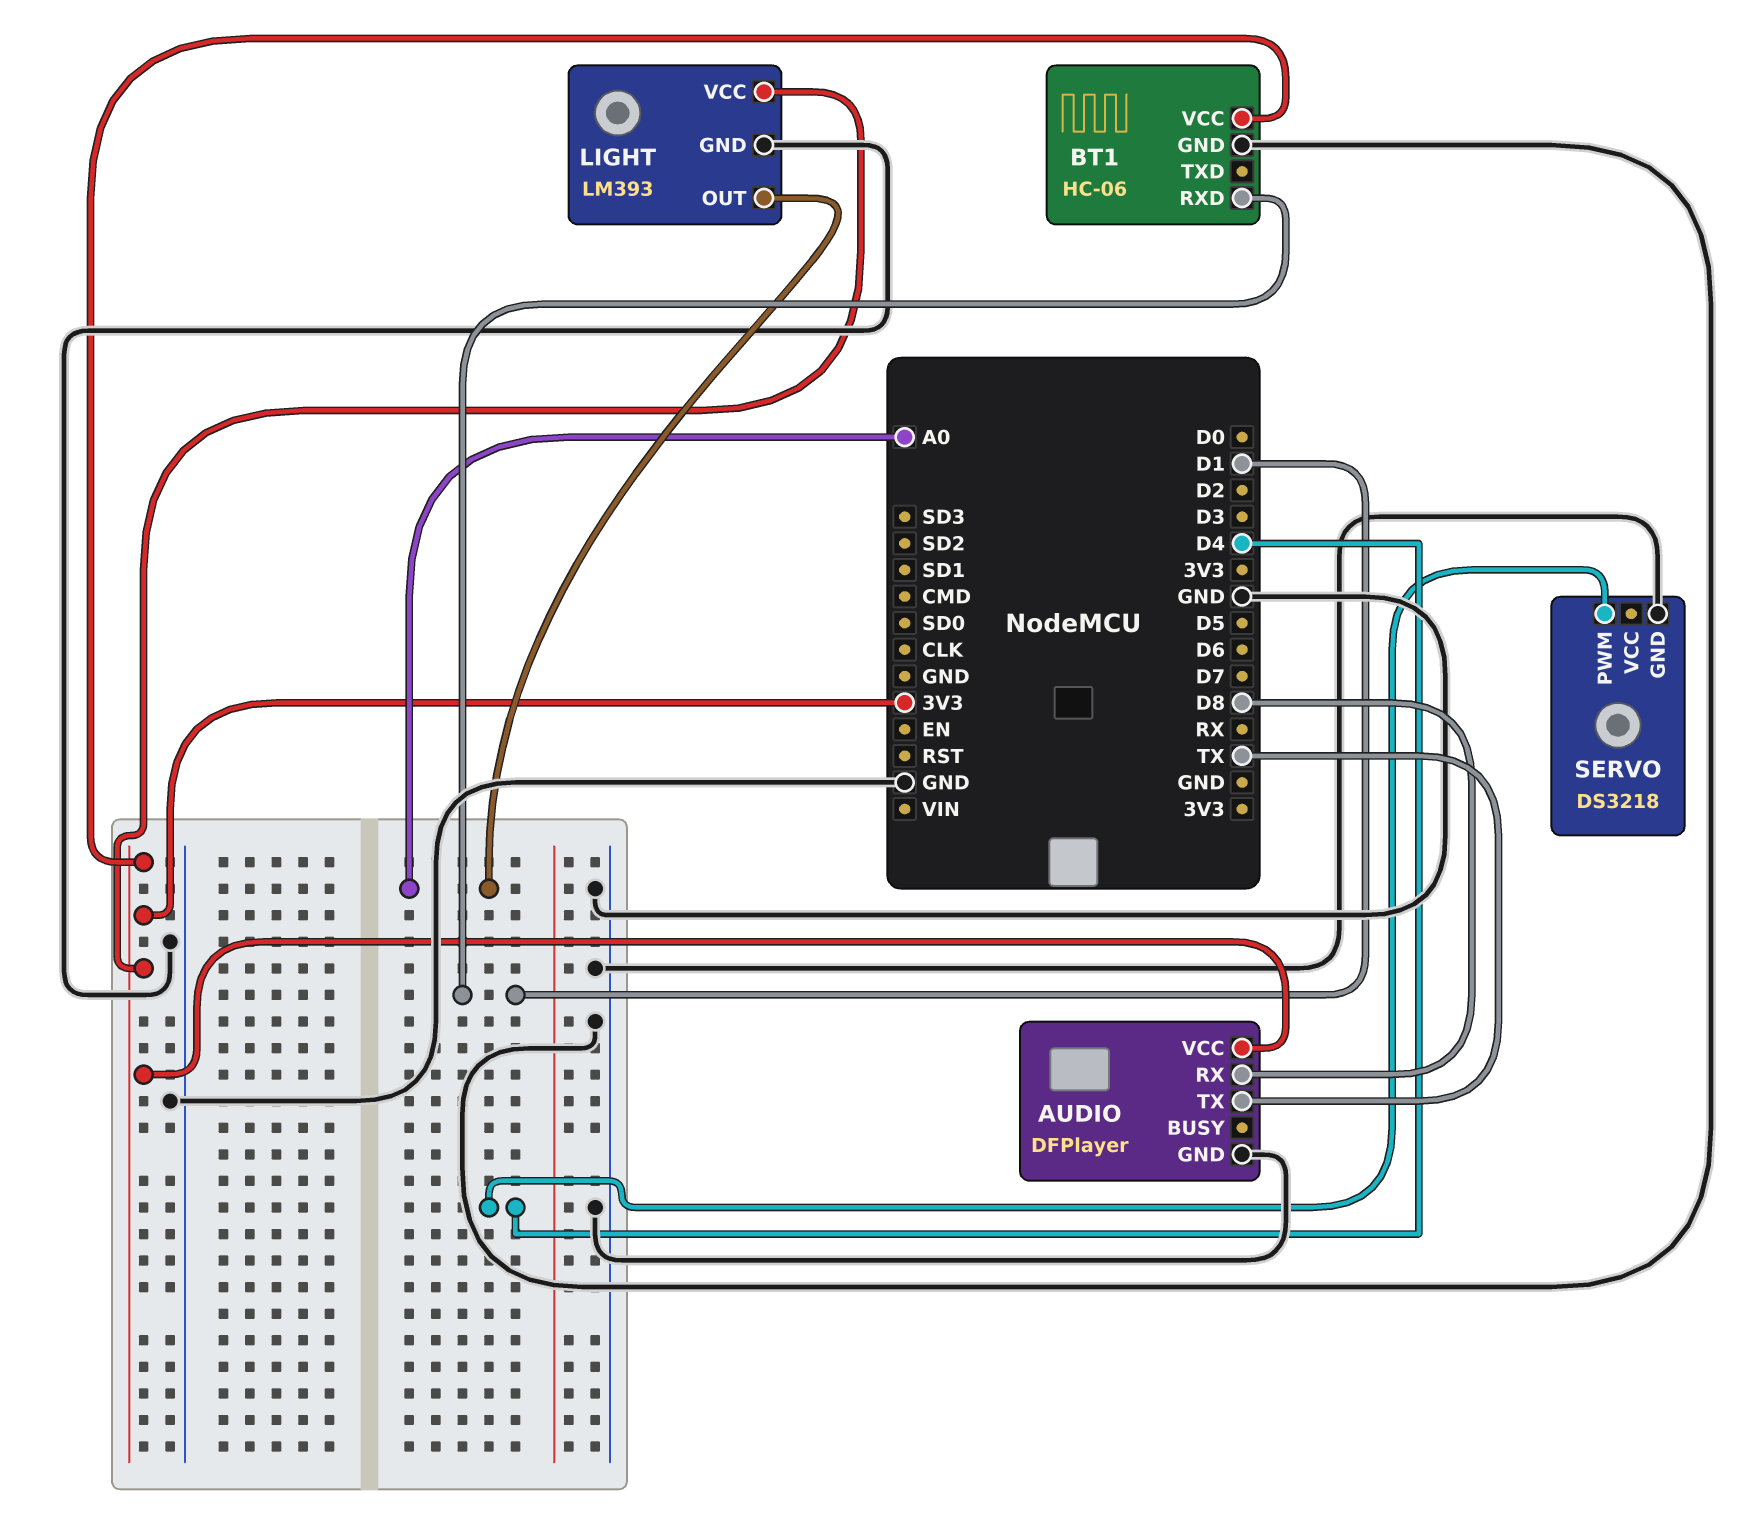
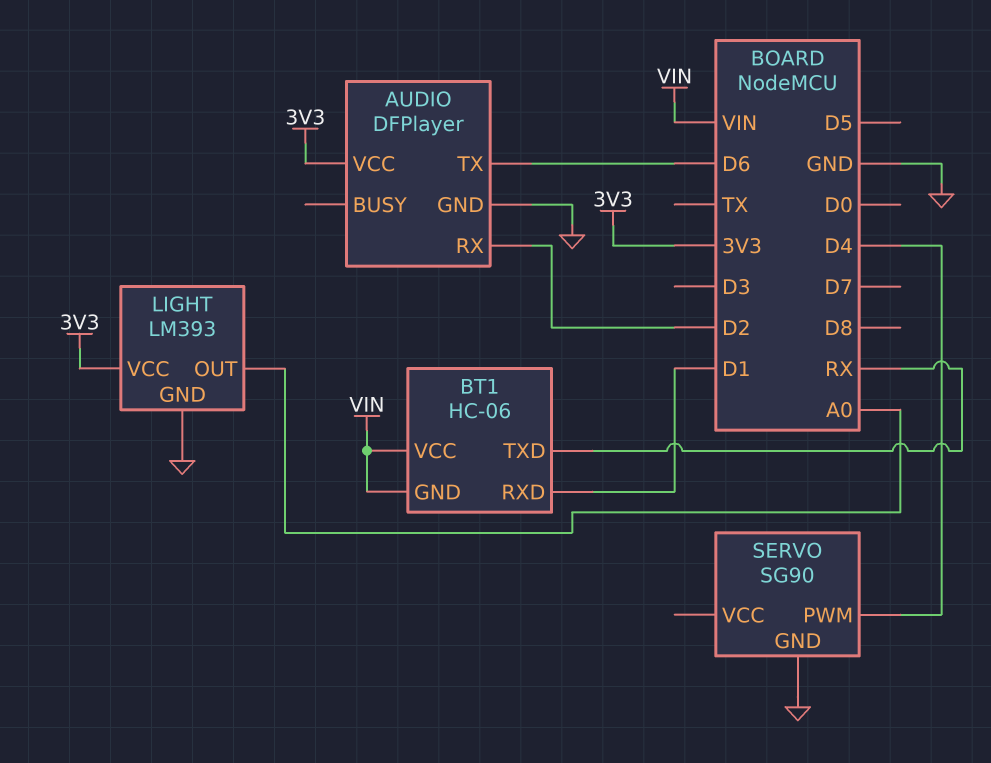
AUDIO pin RX: D8 -> D2
AUDIO pin TX: TX -> D6
BT1 pin GND: GND -> VIN
BT1 pin TXD: none -> RX
BT1 pin VCC: 3V3 -> VIN
SERVO: DS3218 -> SG90

